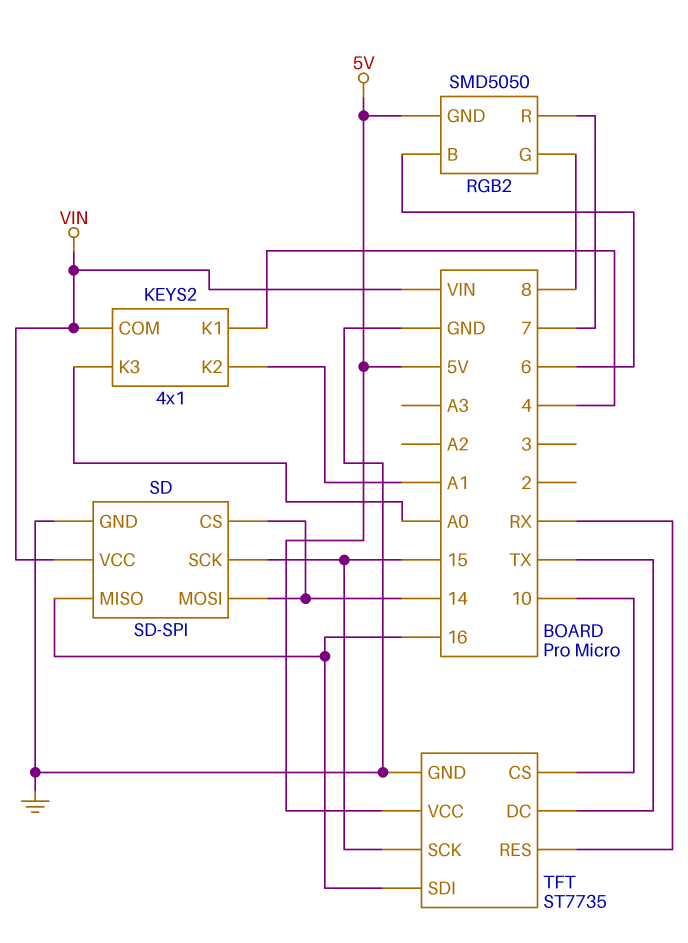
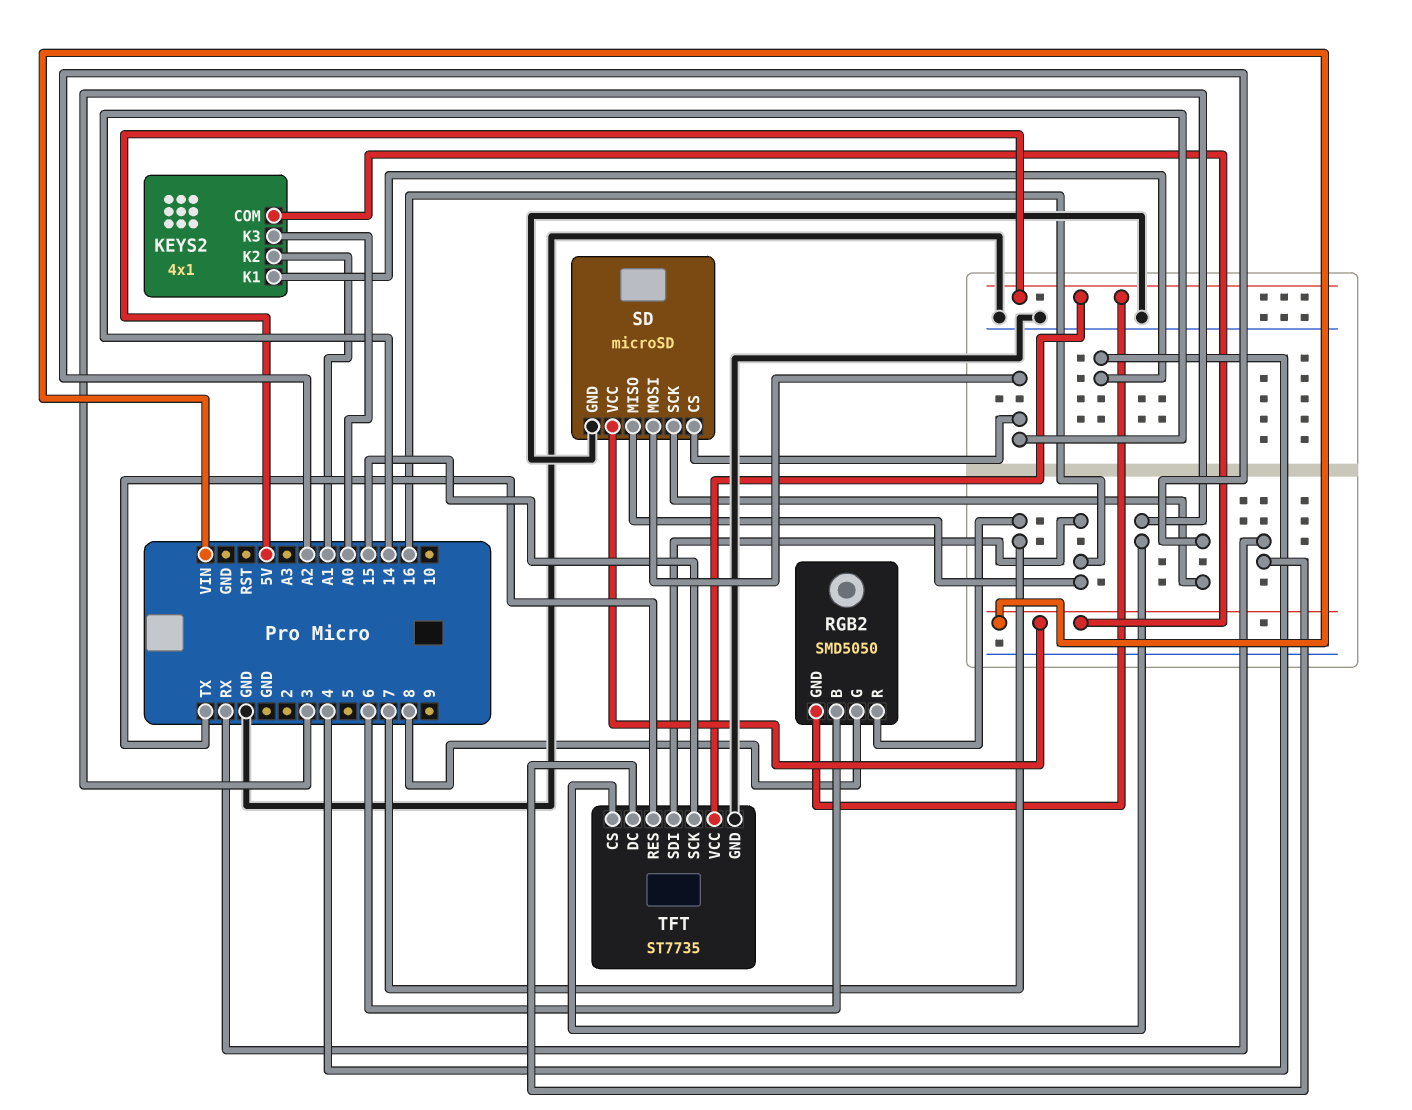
SD: SD-SPI -> microSD
SD pin SCK: 15 -> A2
TFT pin CS: 10 -> 3
TFT pin DC: TX -> RX
TFT pin RES: RX -> TX

